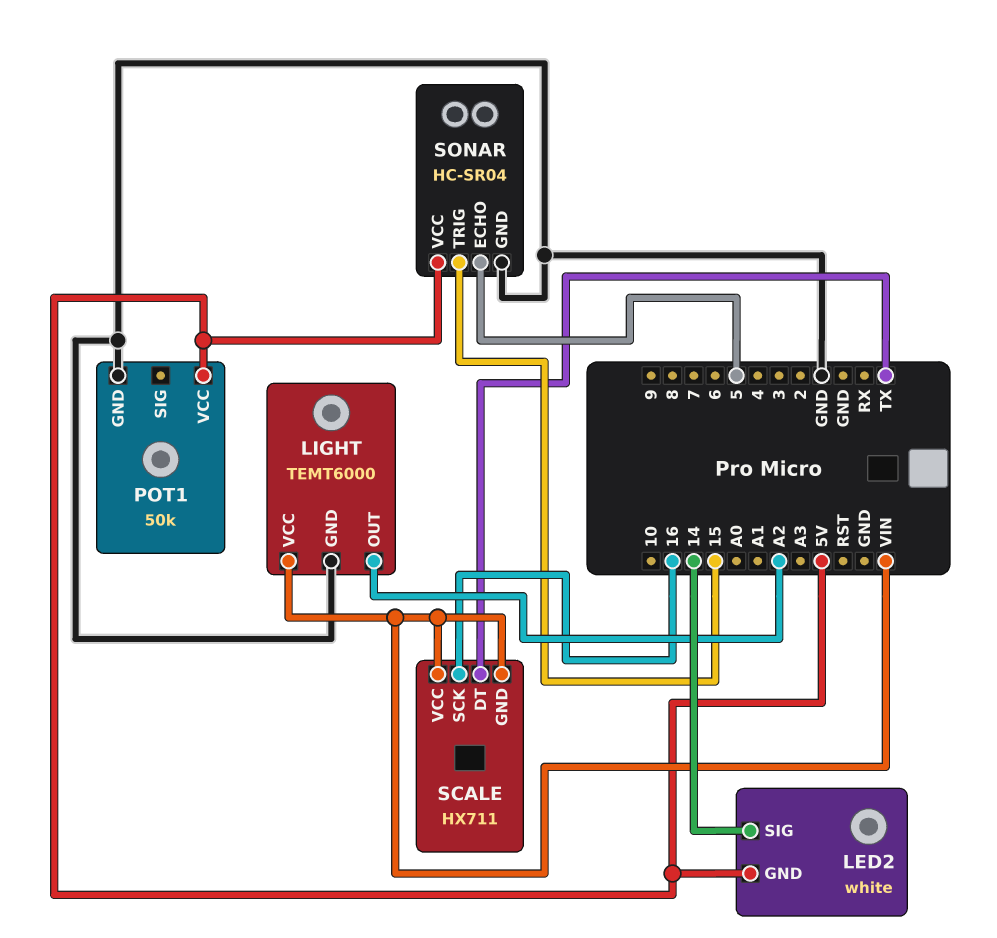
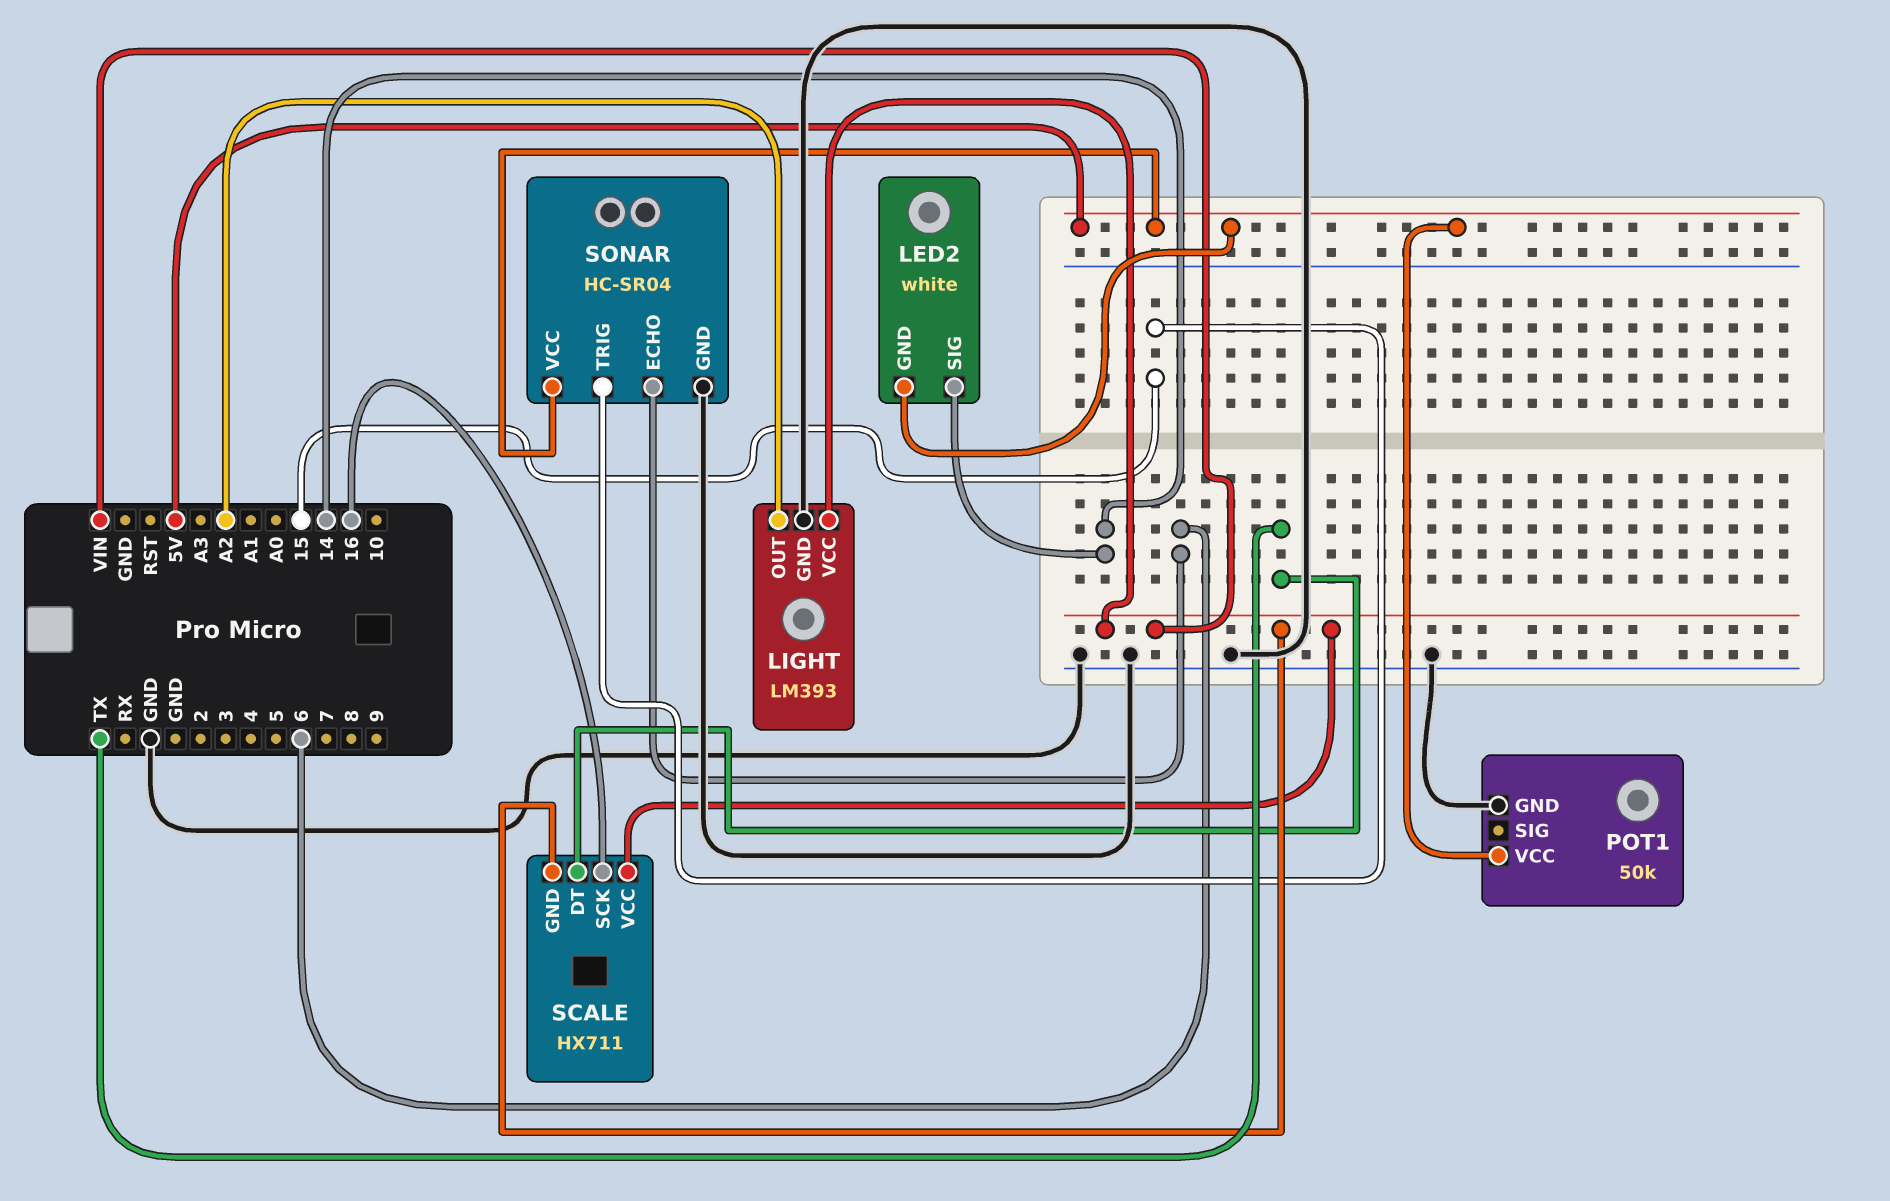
LIGHT: TEMT6000 -> LM393
SONAR pin ECHO: 5 -> 6

